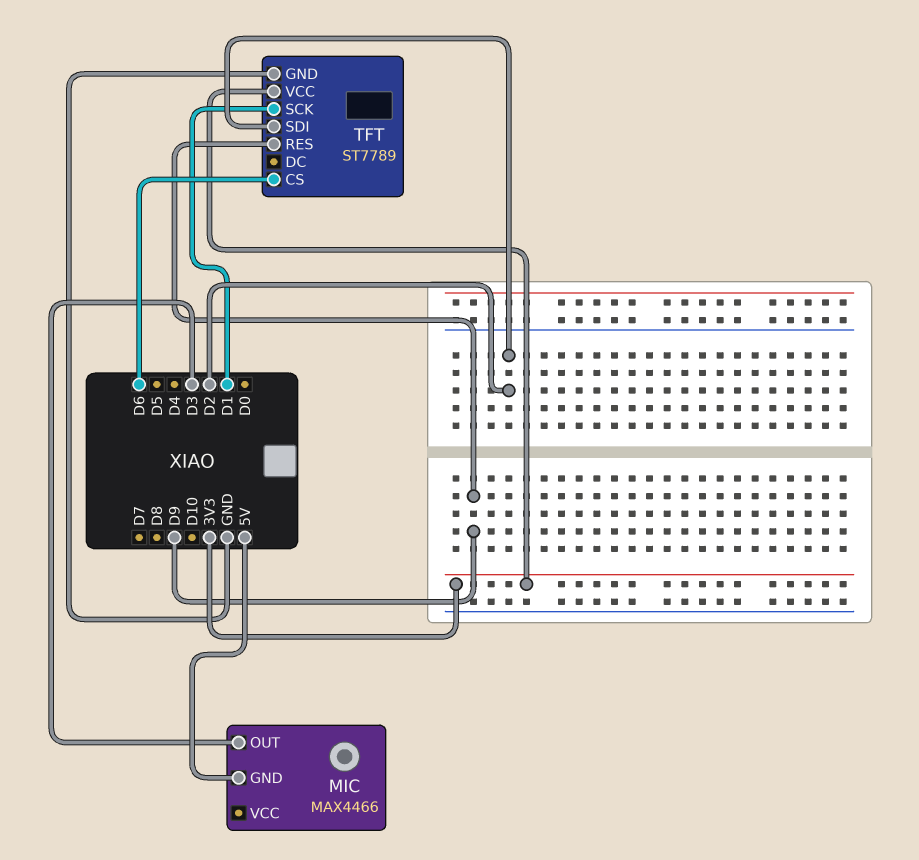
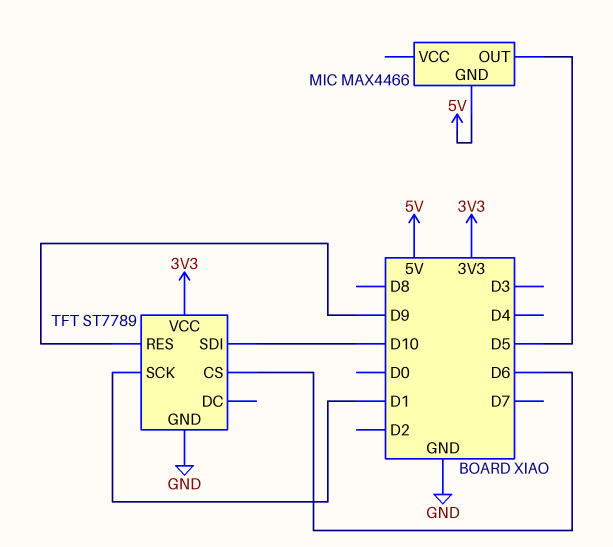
MIC pin OUT: D3 -> D5
TFT pin SDI: D2 -> D10

